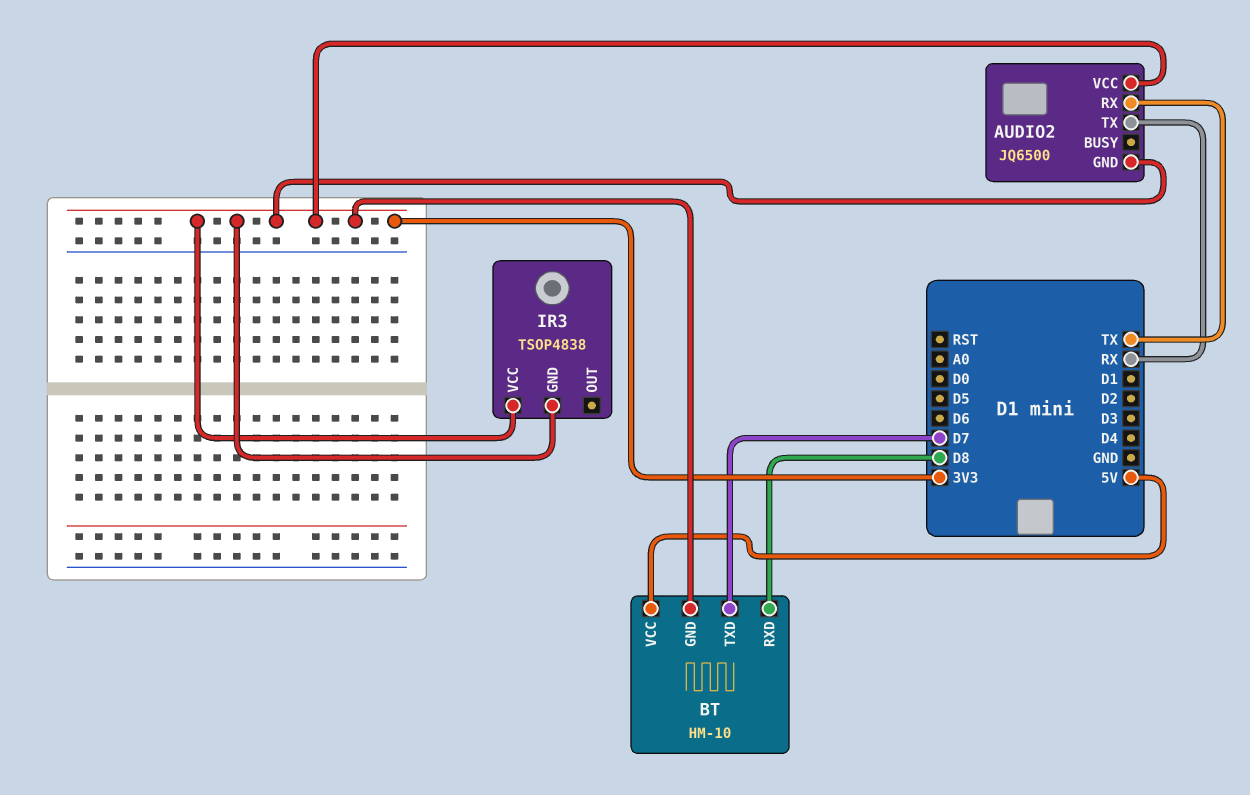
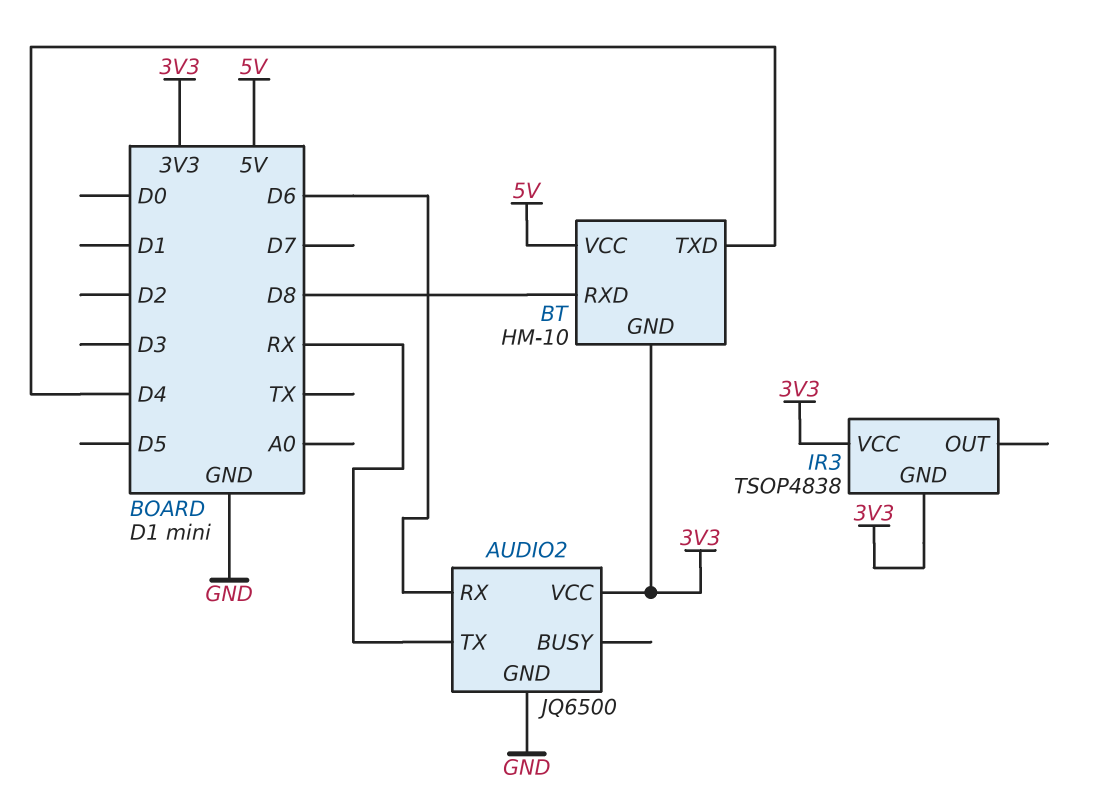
AUDIO2 pin GND: 3V3 -> GND
AUDIO2 pin RX: TX -> D6
BT pin TXD: D7 -> D4

